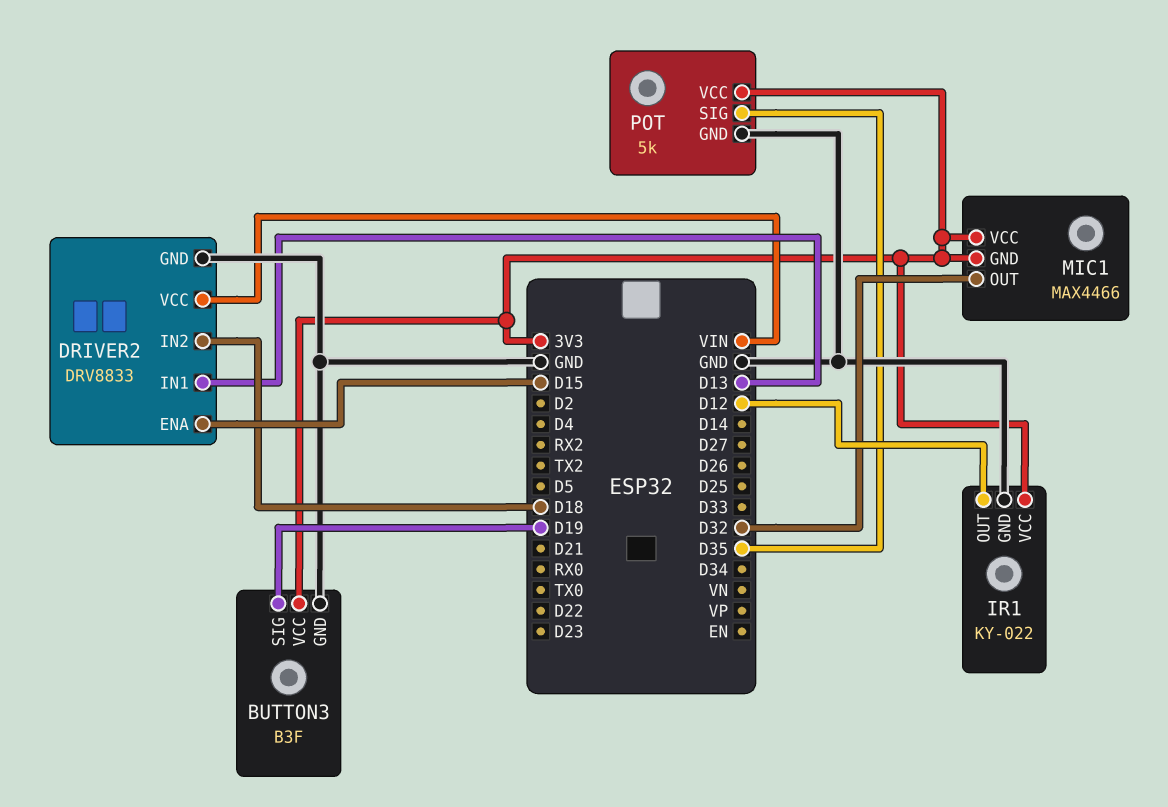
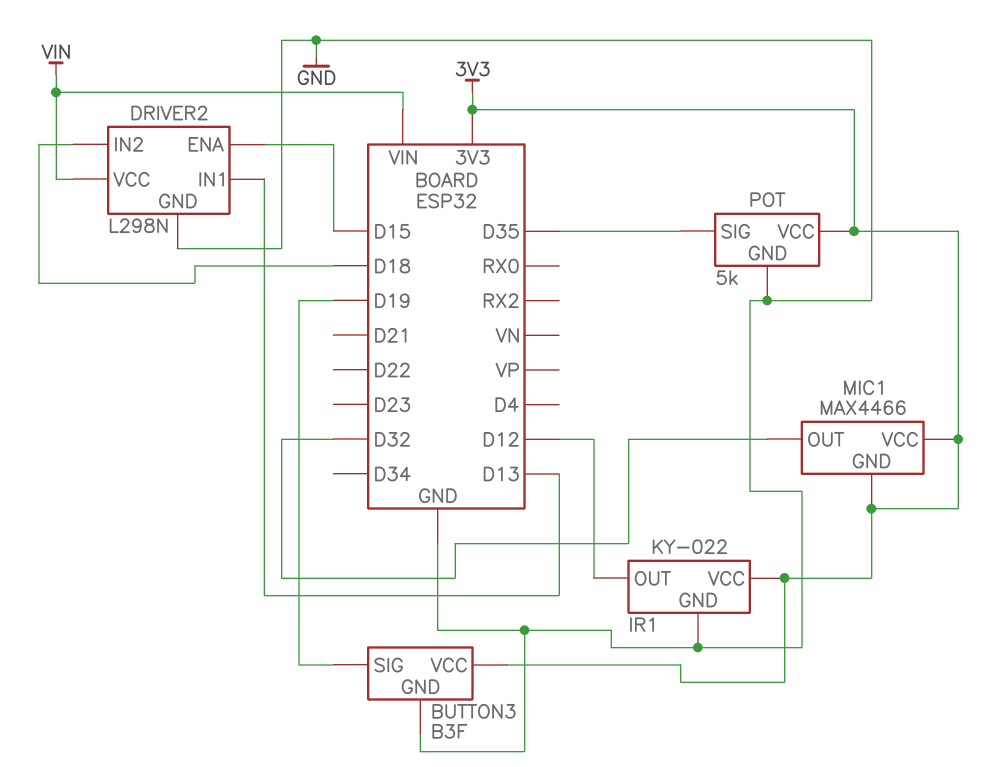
DRIVER2: DRV8833 -> L298N

